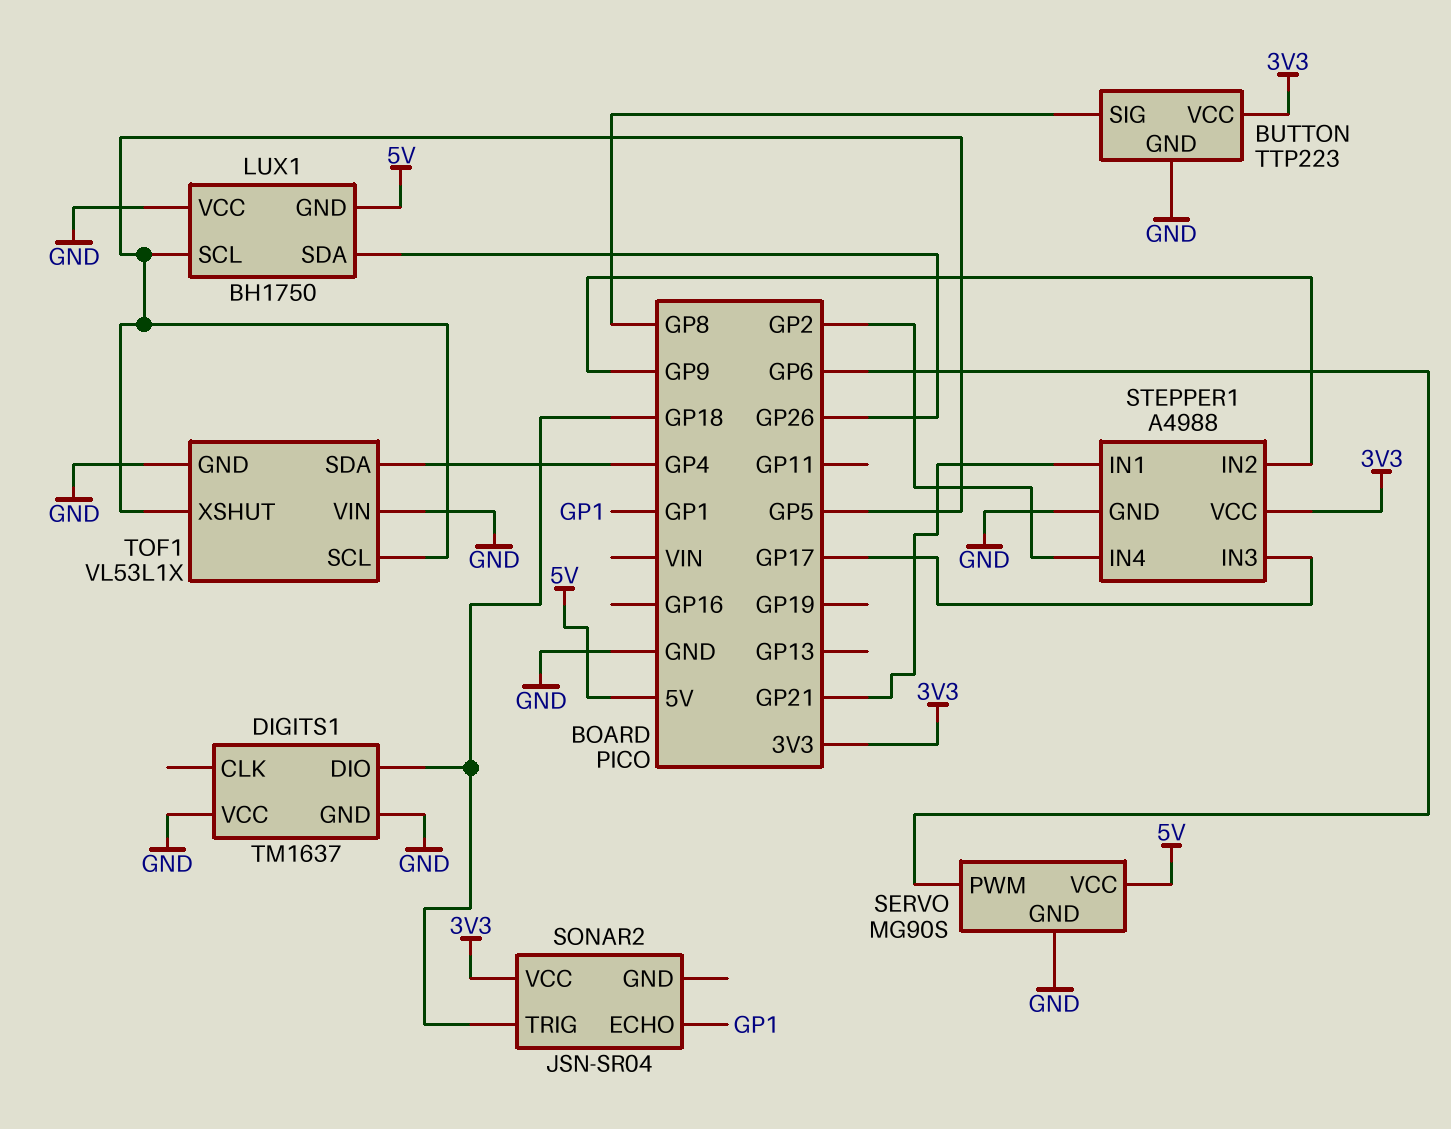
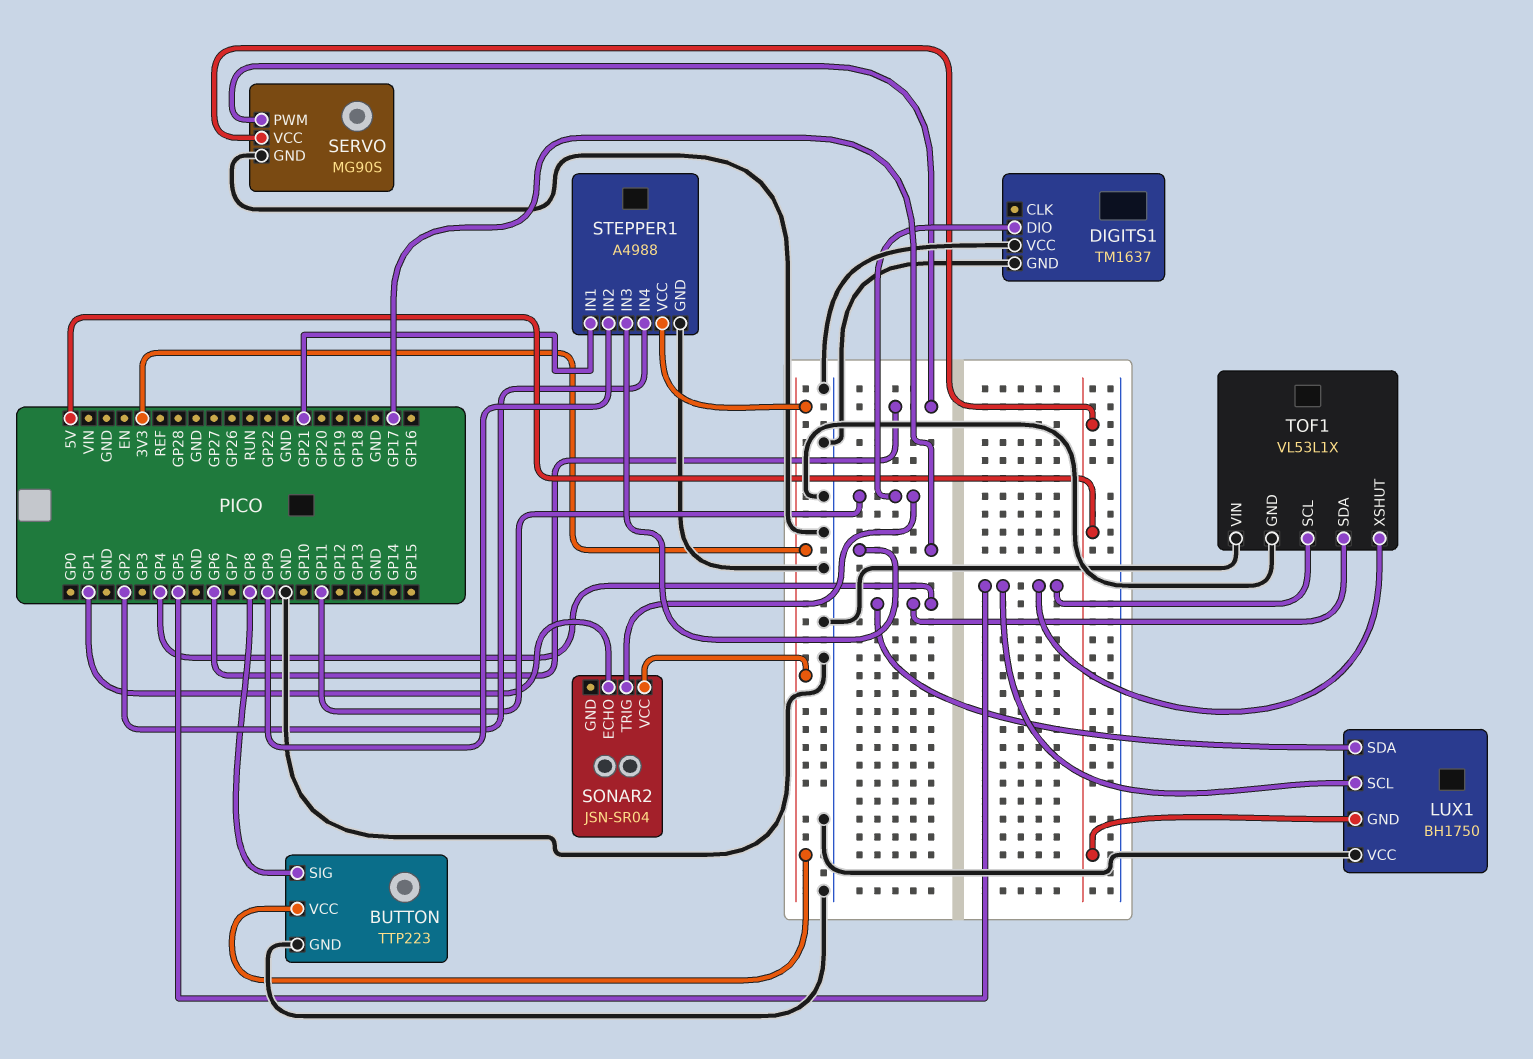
DIGITS1 pin DIO: GP18 -> GP11
LUX1 pin SDA: GP26 -> GP4
SONAR2 pin TRIG: GP18 -> GP11

